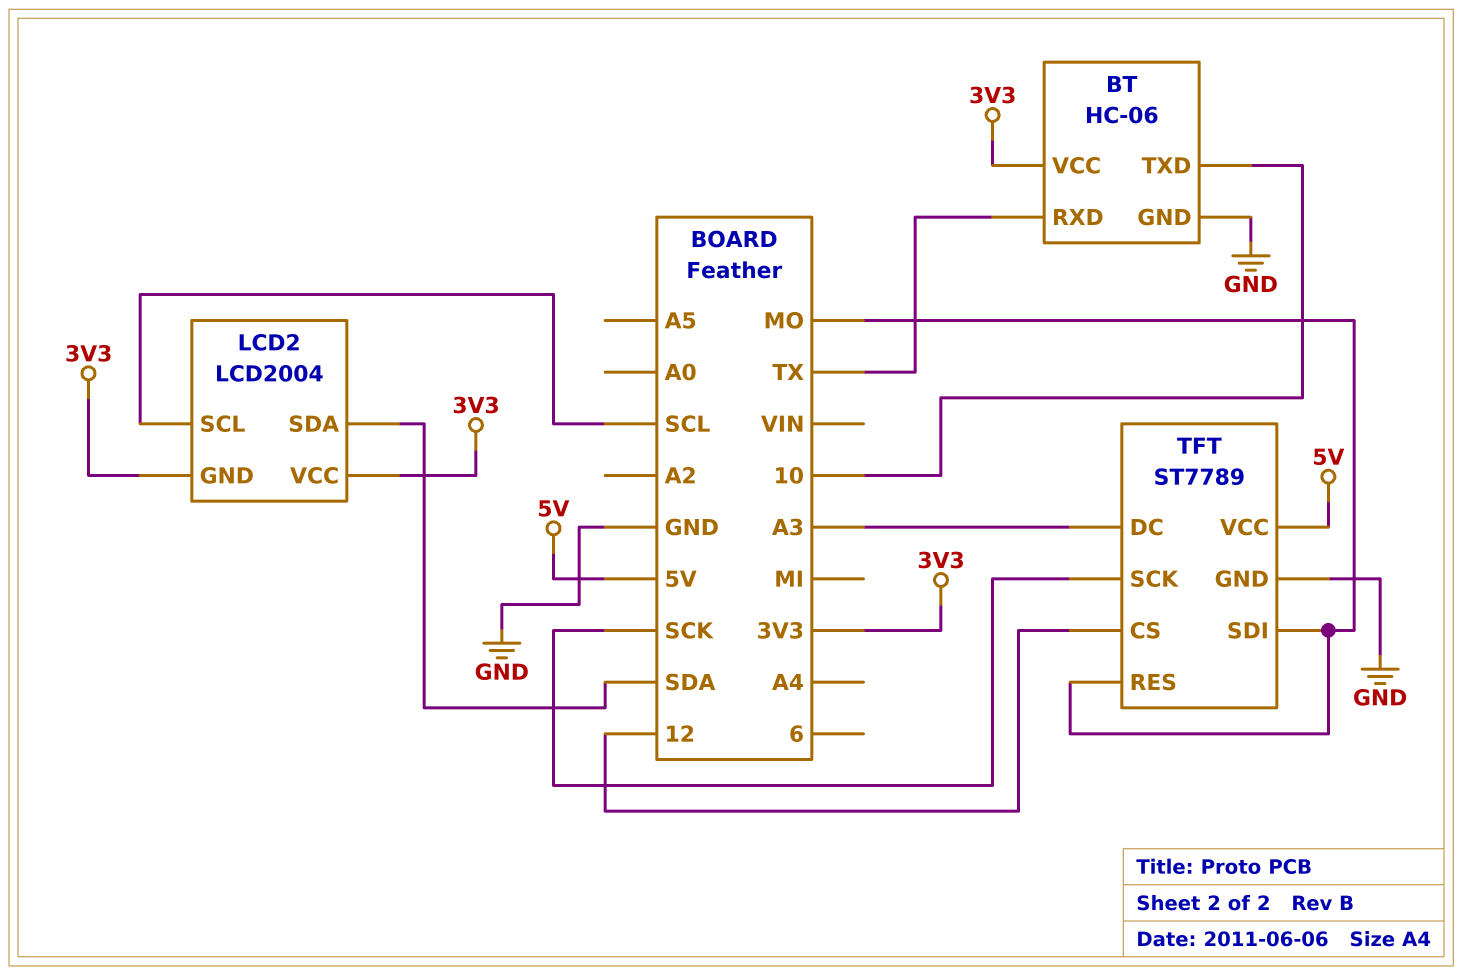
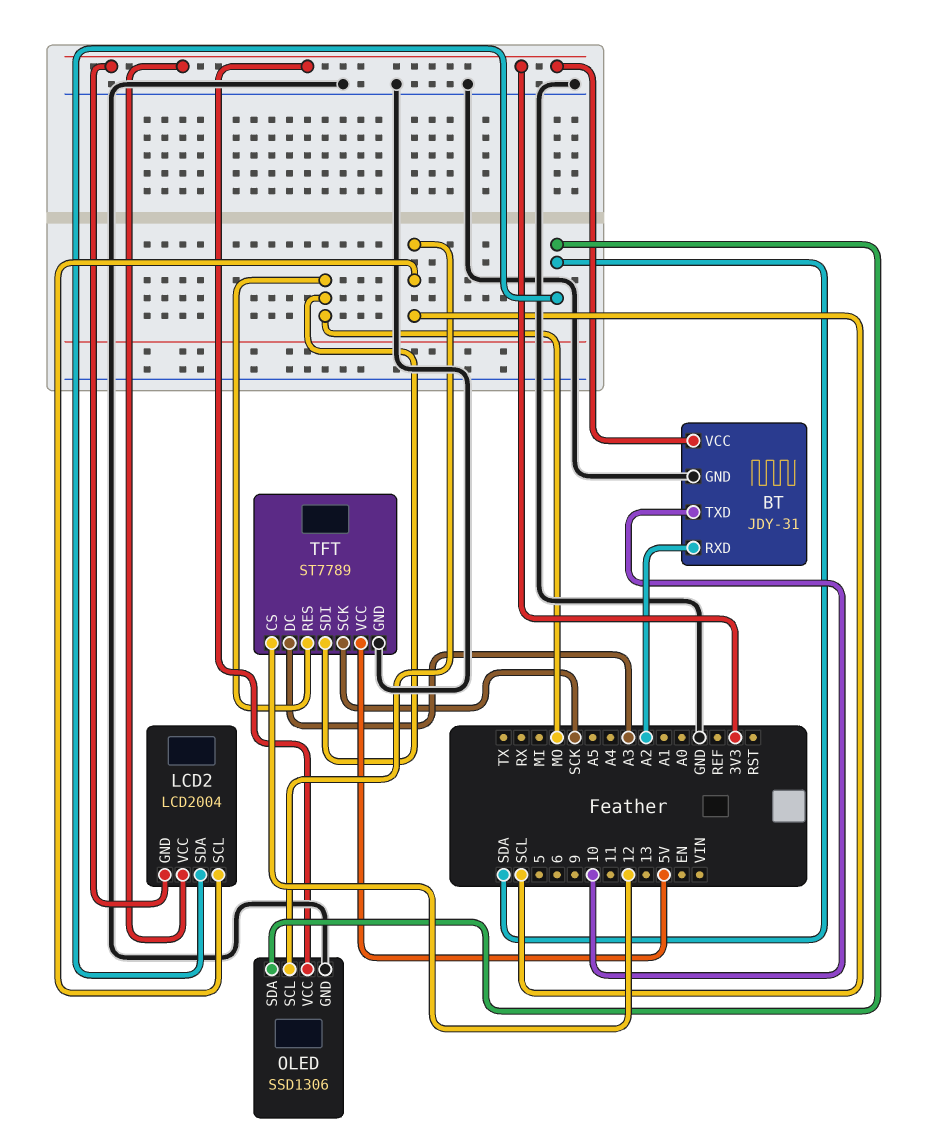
BT: HC-06 -> JDY-31
BT pin RXD: TX -> A2
OLED: none -> SSD1306
OLED pin GND: none -> GND
OLED pin SCL: none -> SCL
OLED pin SDA: none -> SDA
OLED pin VCC: none -> 3V3

